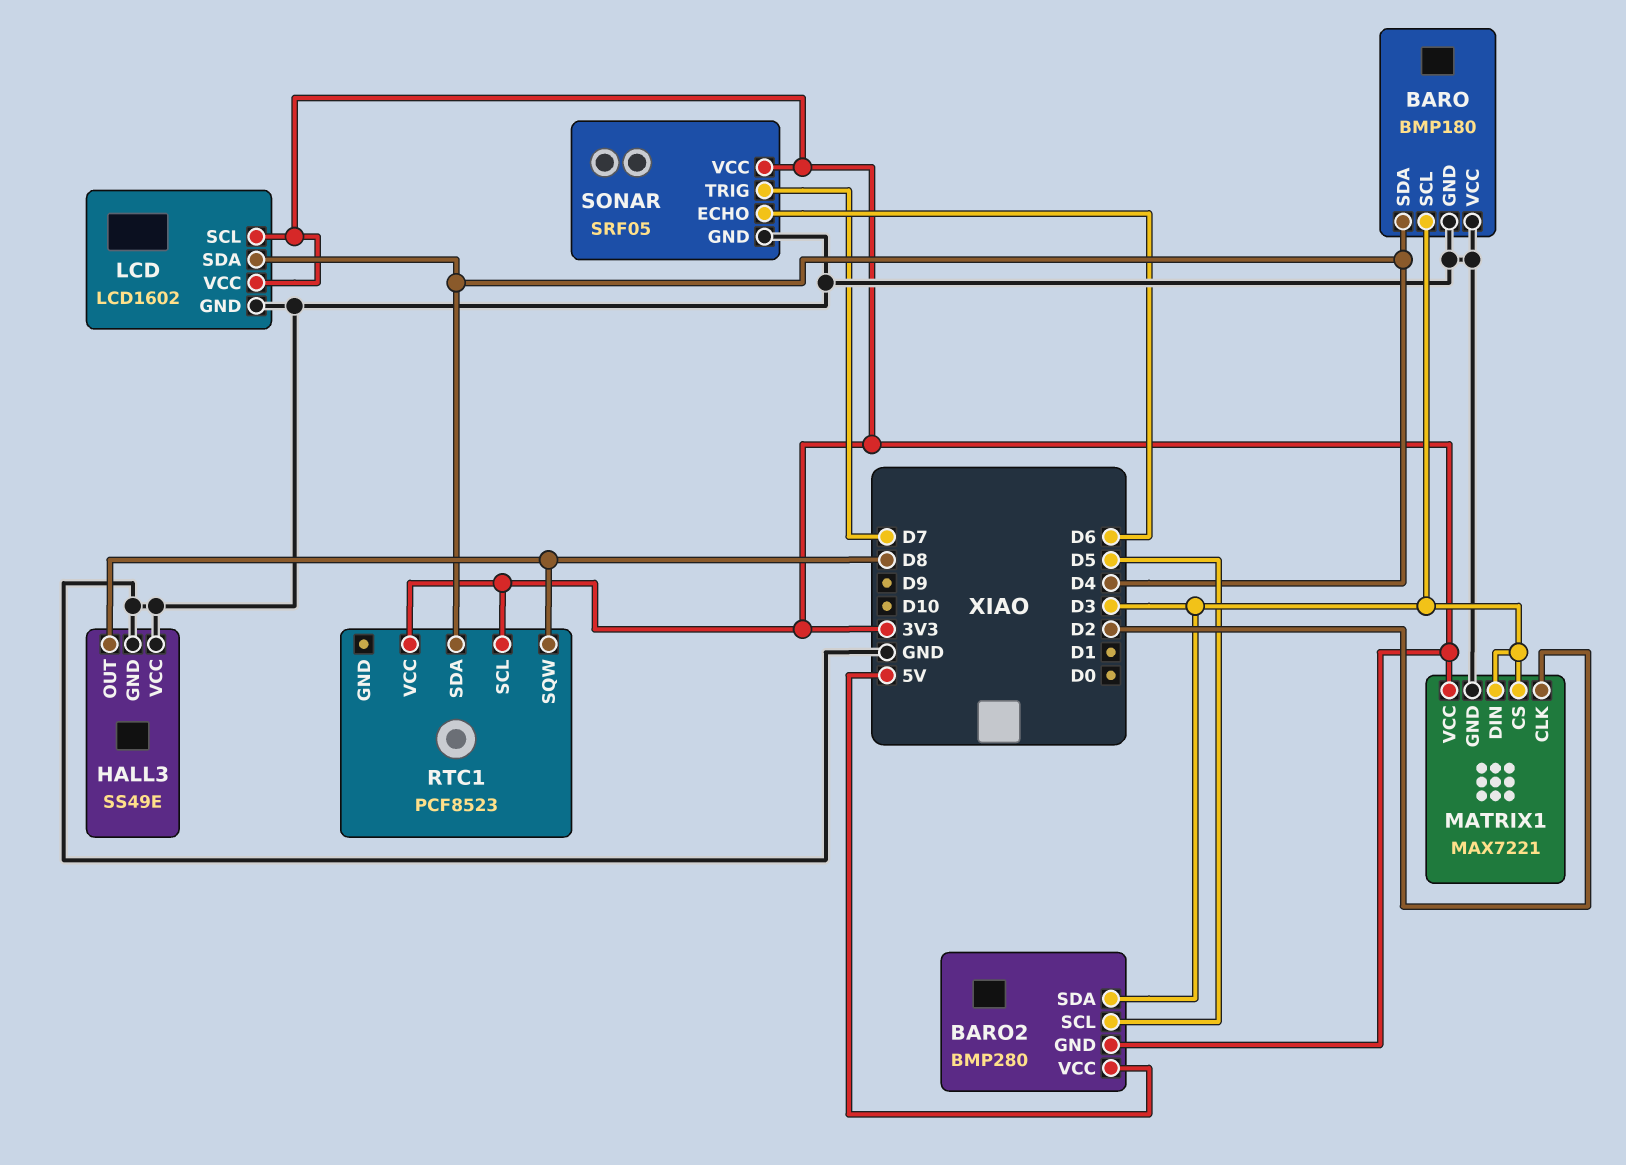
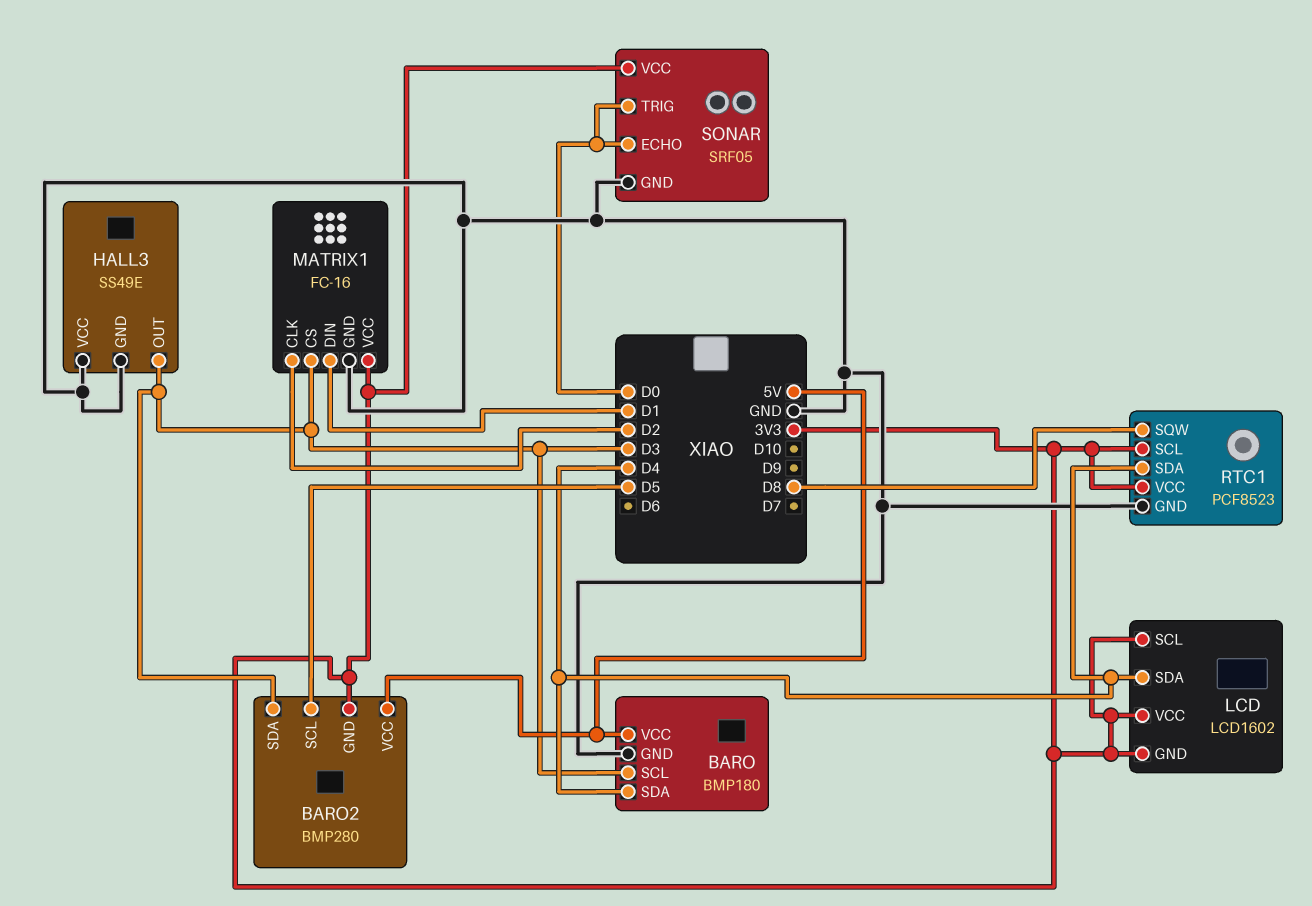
BARO pin VCC: GND -> 5V
HALL3 pin OUT: D8 -> D3
LCD pin GND: GND -> 3V3
MATRIX1: MAX7221 -> FC-16
MATRIX1 pin DIN: D3 -> D1
RTC1 pin GND: none -> GND
SONAR pin ECHO: D6 -> D0
SONAR pin TRIG: D7 -> D0

